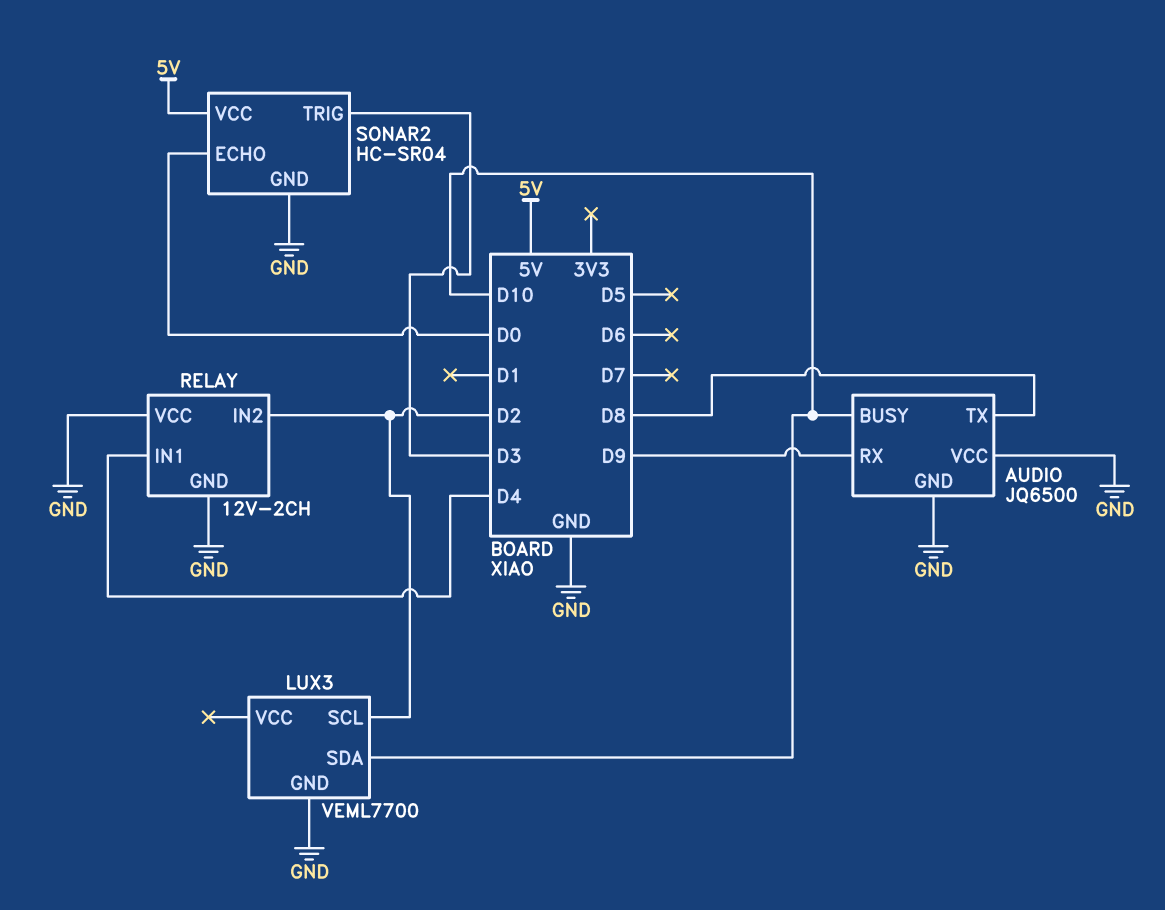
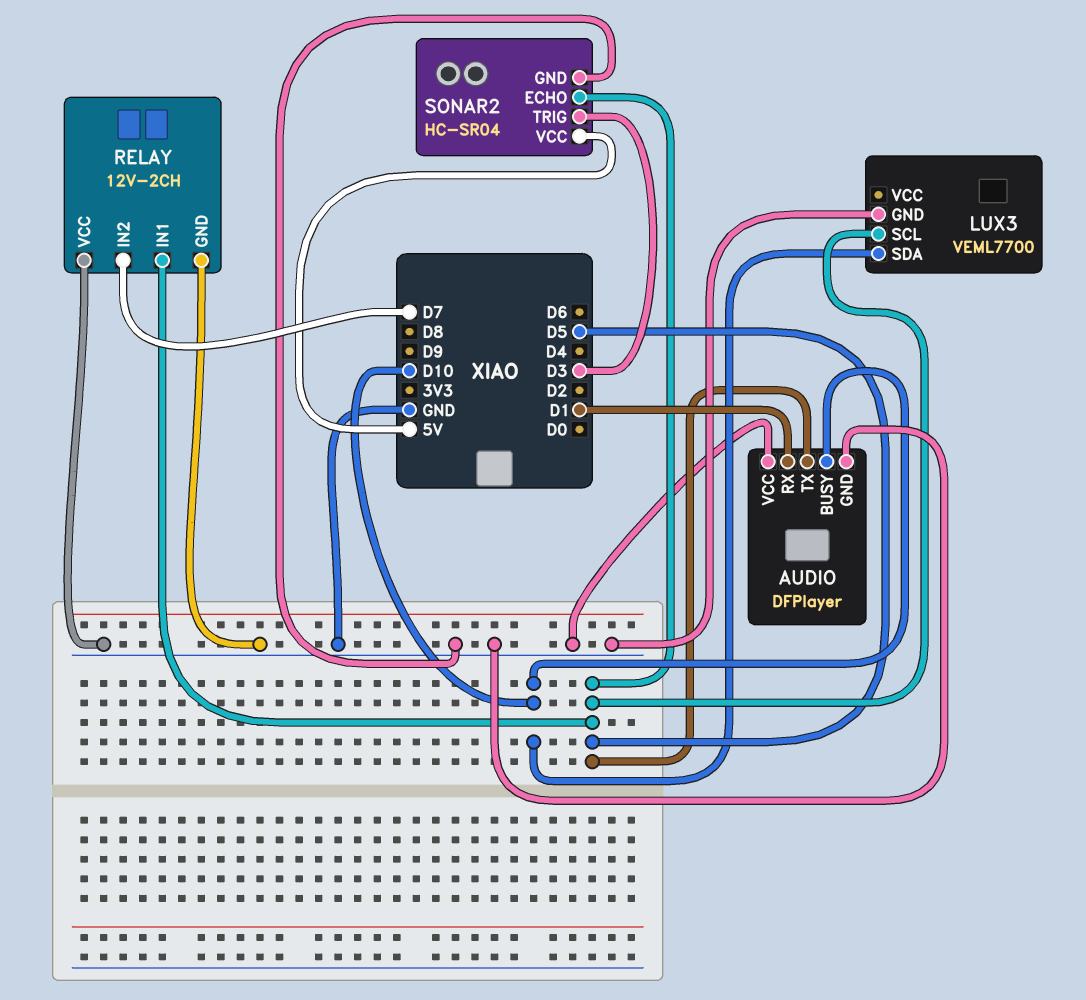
AUDIO: JQ6500 -> DFPlayer
AUDIO pin RX: D9 -> D1
AUDIO pin TX: D8 -> D5
LUX3 pin SCL: D2 -> D5
RELAY pin IN1: D4 -> D5
RELAY pin IN2: D2 -> D7
SONAR2 pin ECHO: D0 -> D5

